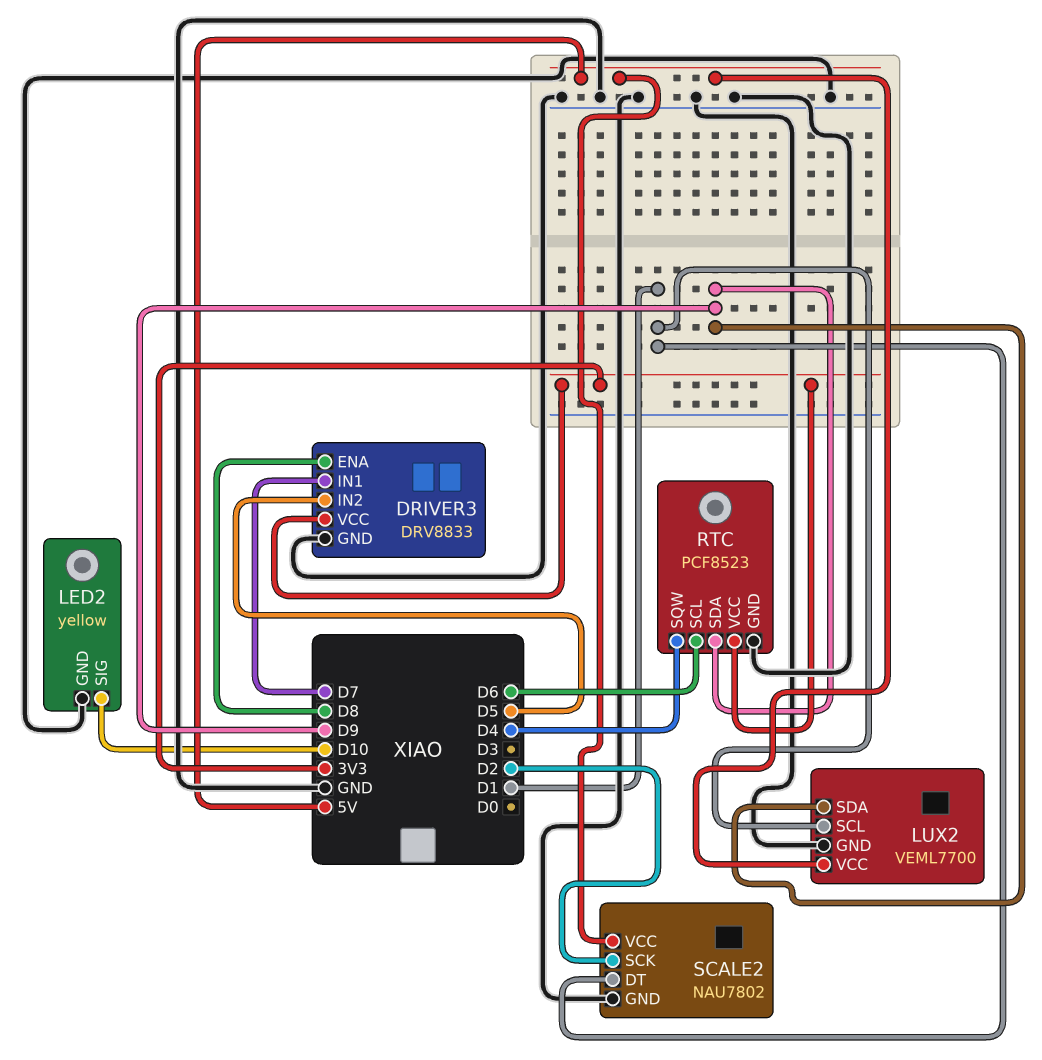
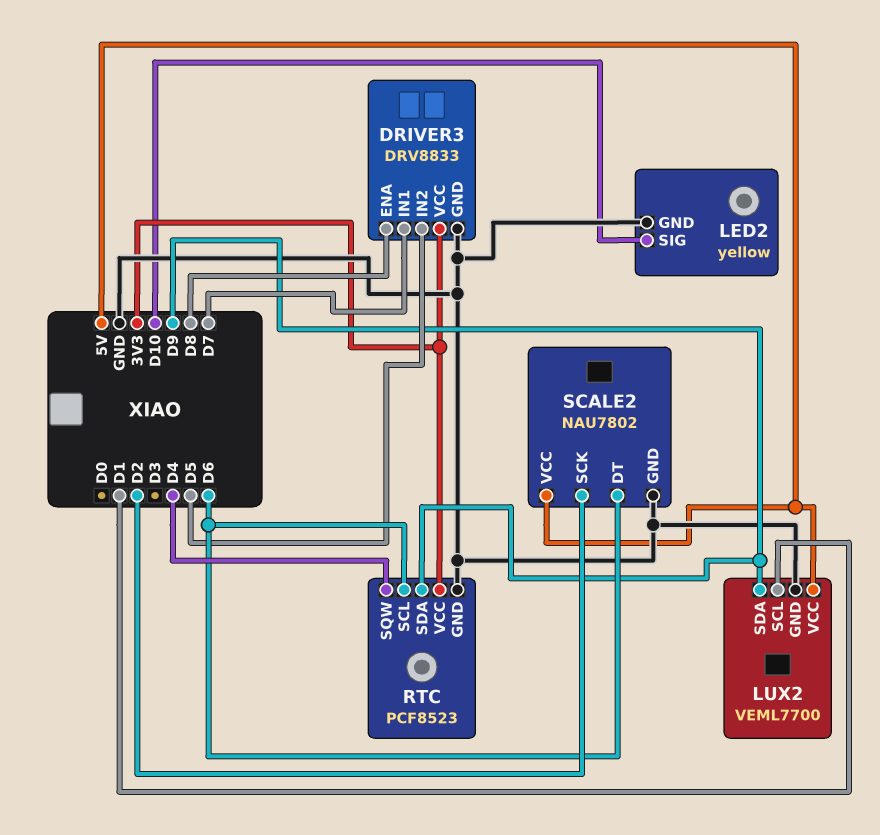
SCALE2 pin DT: D1 -> D6

